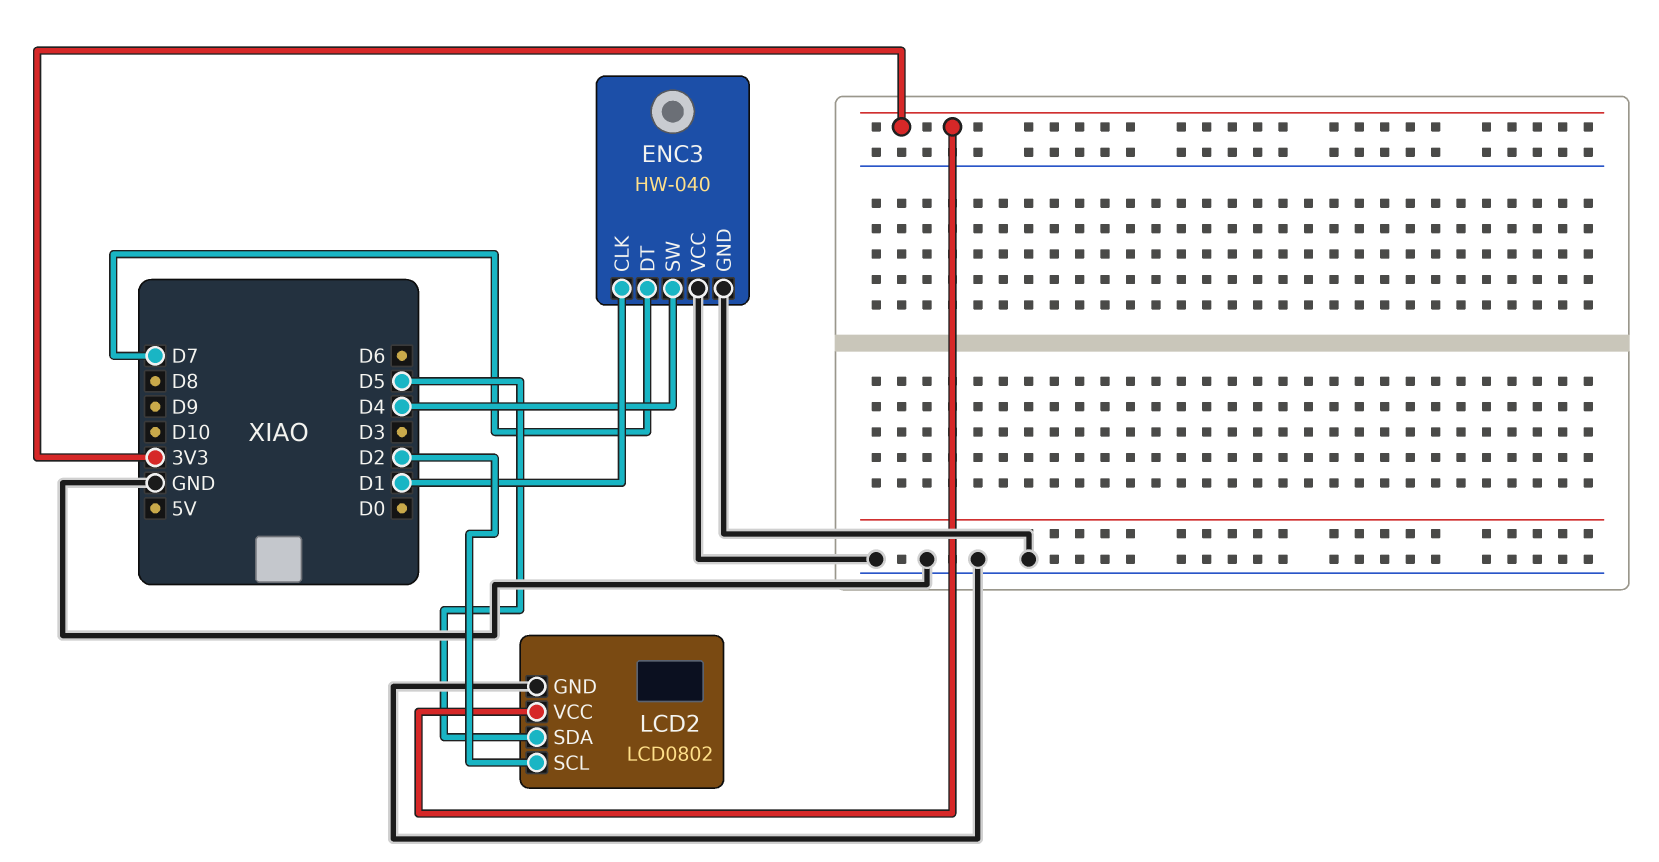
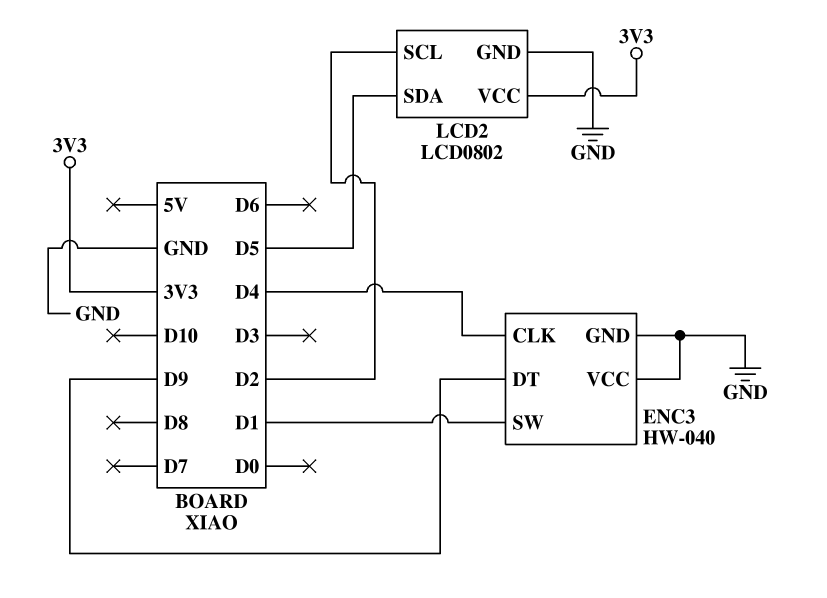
ENC3 pin CLK: D1 -> D4
ENC3 pin DT: D7 -> D9
ENC3 pin SW: D4 -> D1

